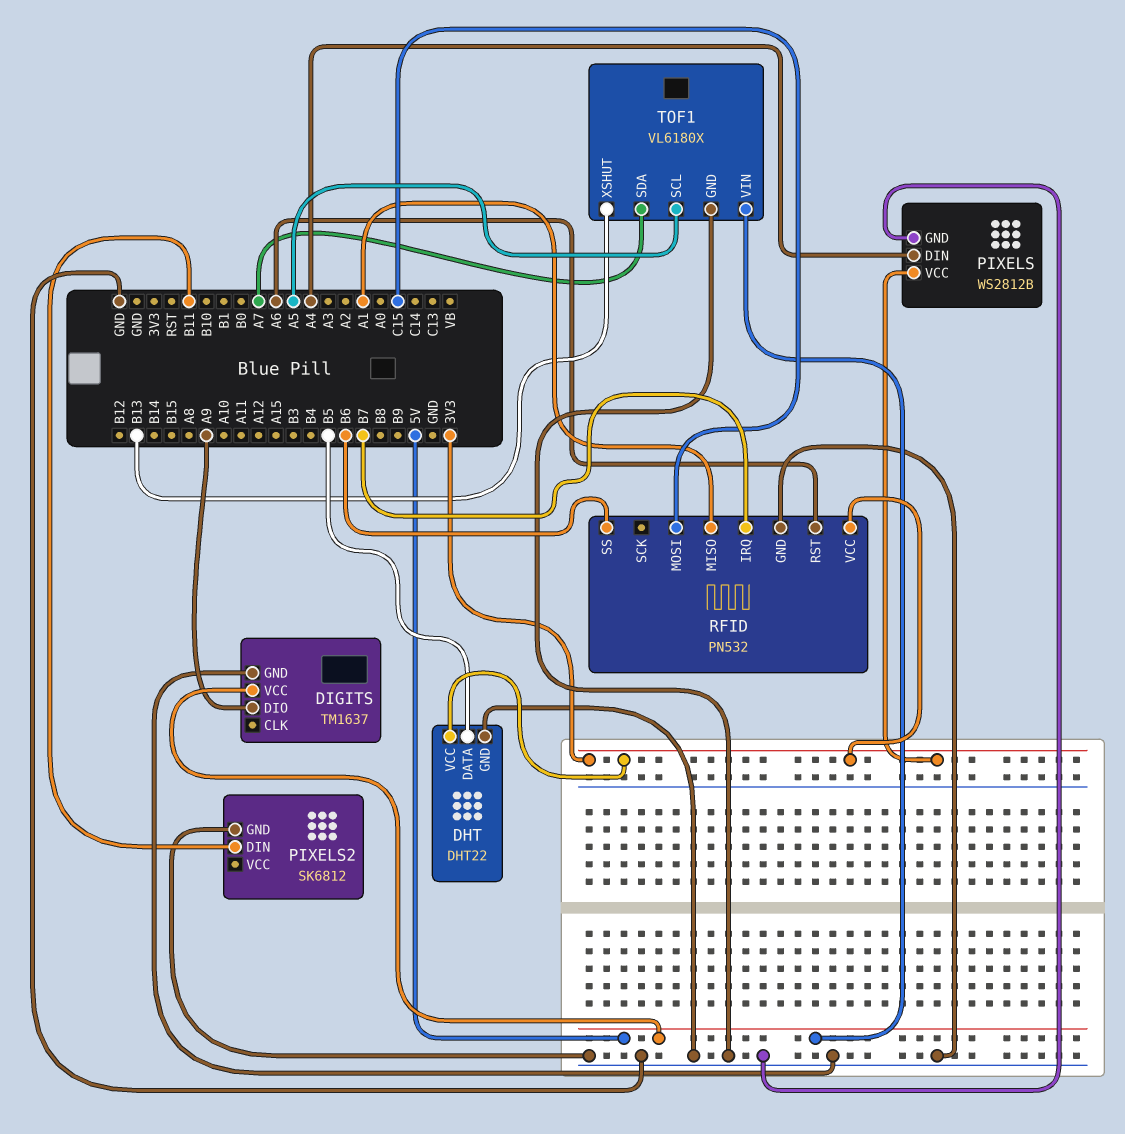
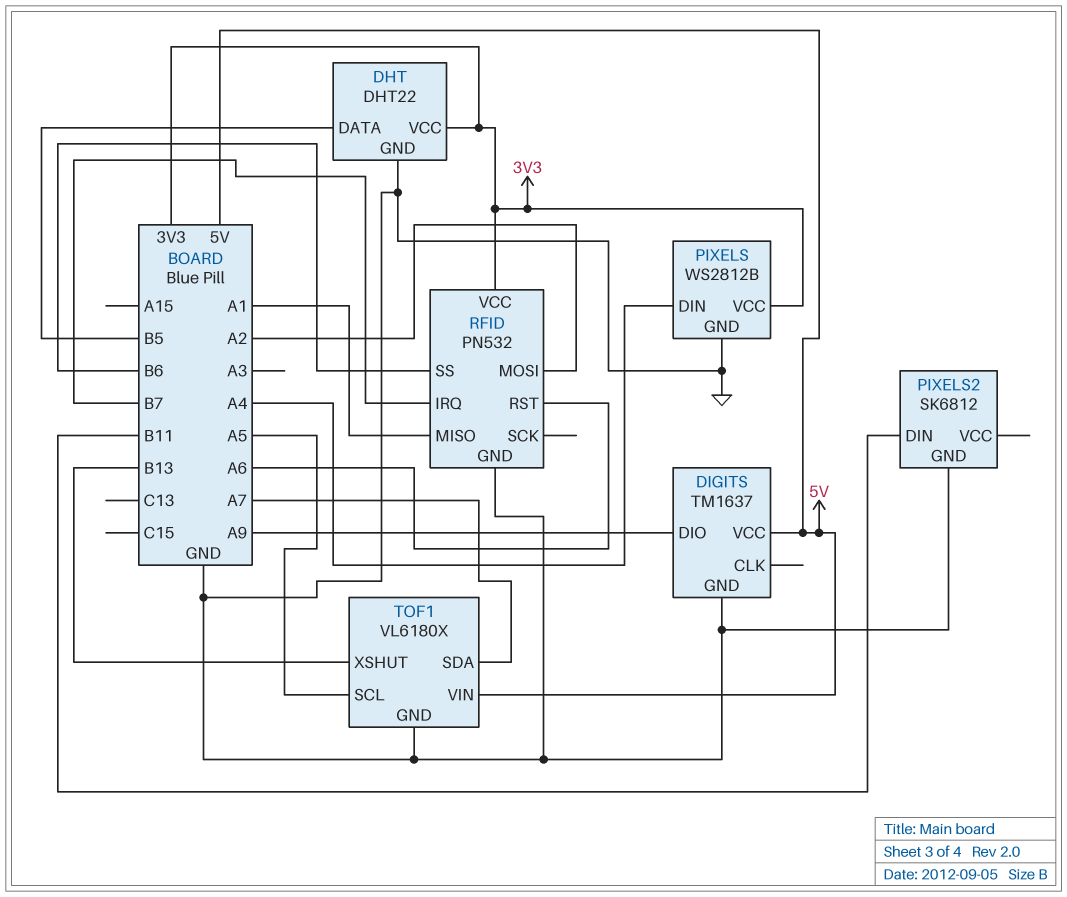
RFID pin MOSI: C15 -> A2

